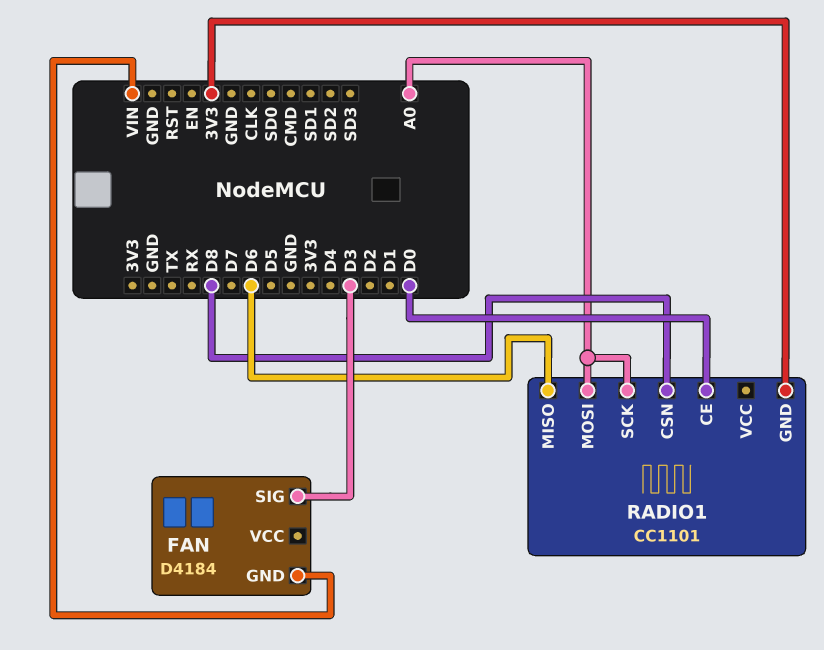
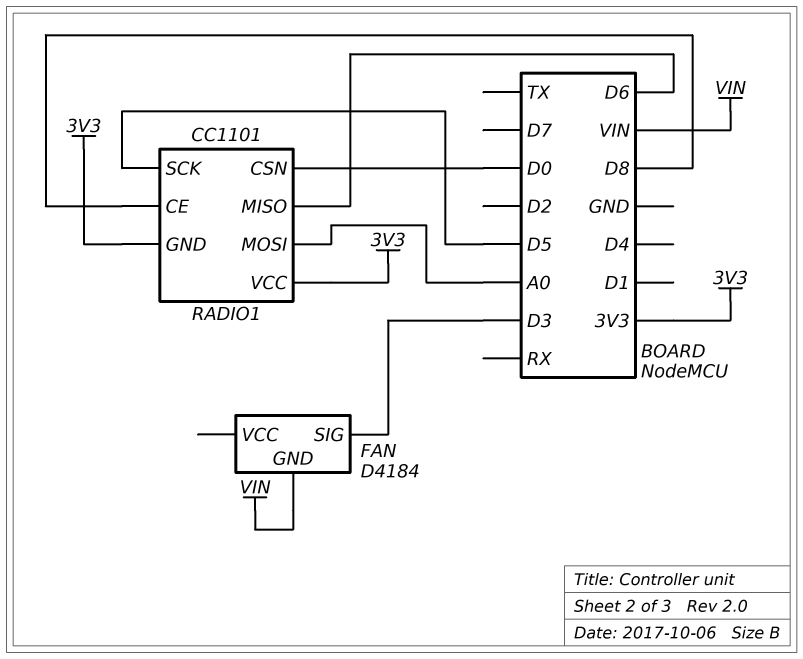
RADIO1 pin CE: D0 -> D8
RADIO1 pin CSN: D8 -> D0
RADIO1 pin SCK: A0 -> D5
RADIO1 pin VCC: none -> 3V3

